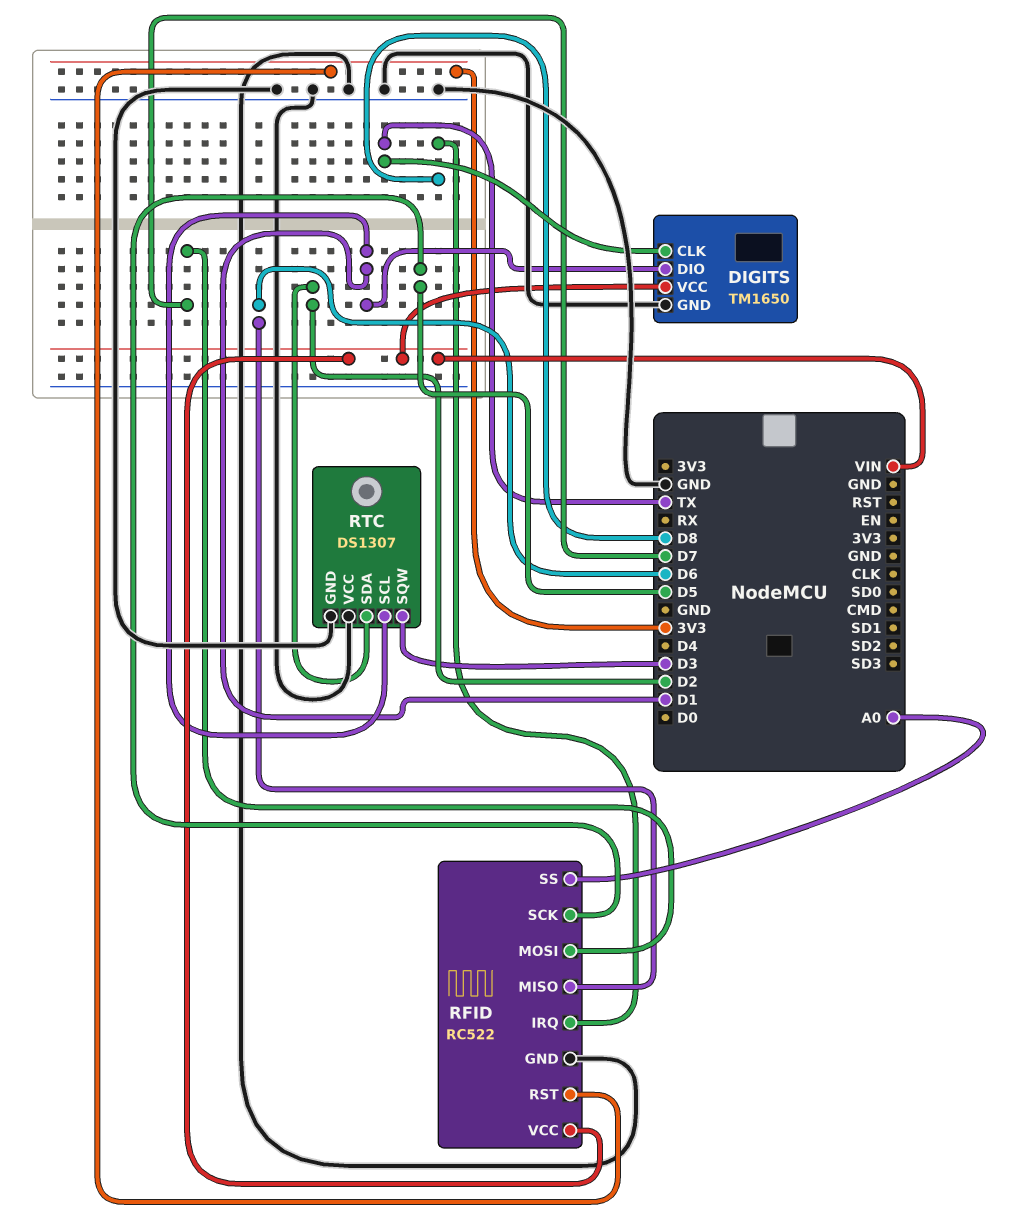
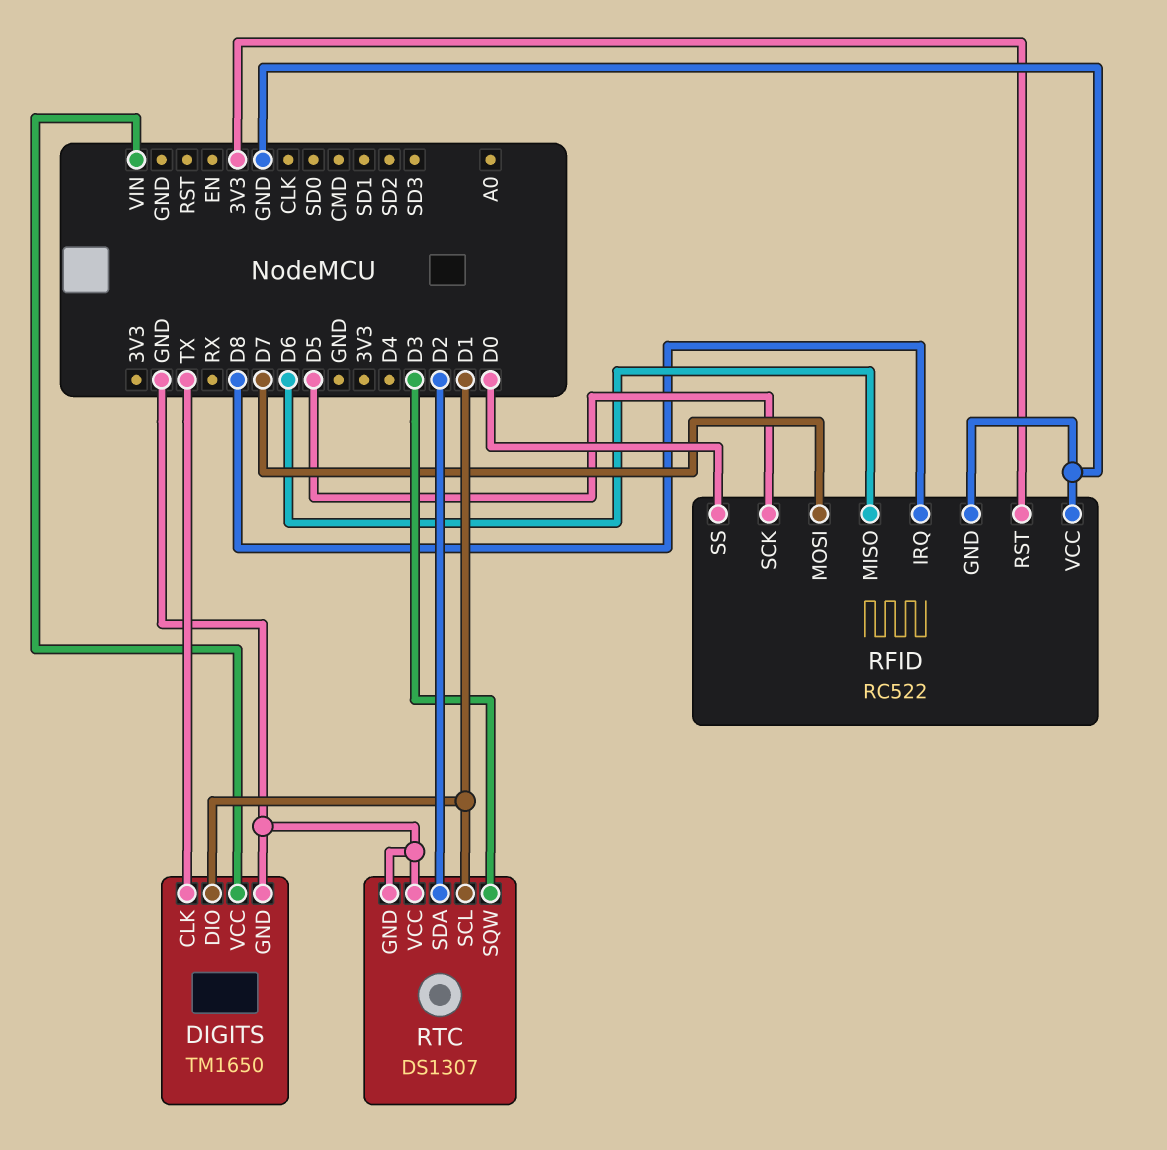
RFID pin SS: A0 -> D0
RFID pin VCC: VIN -> GND

